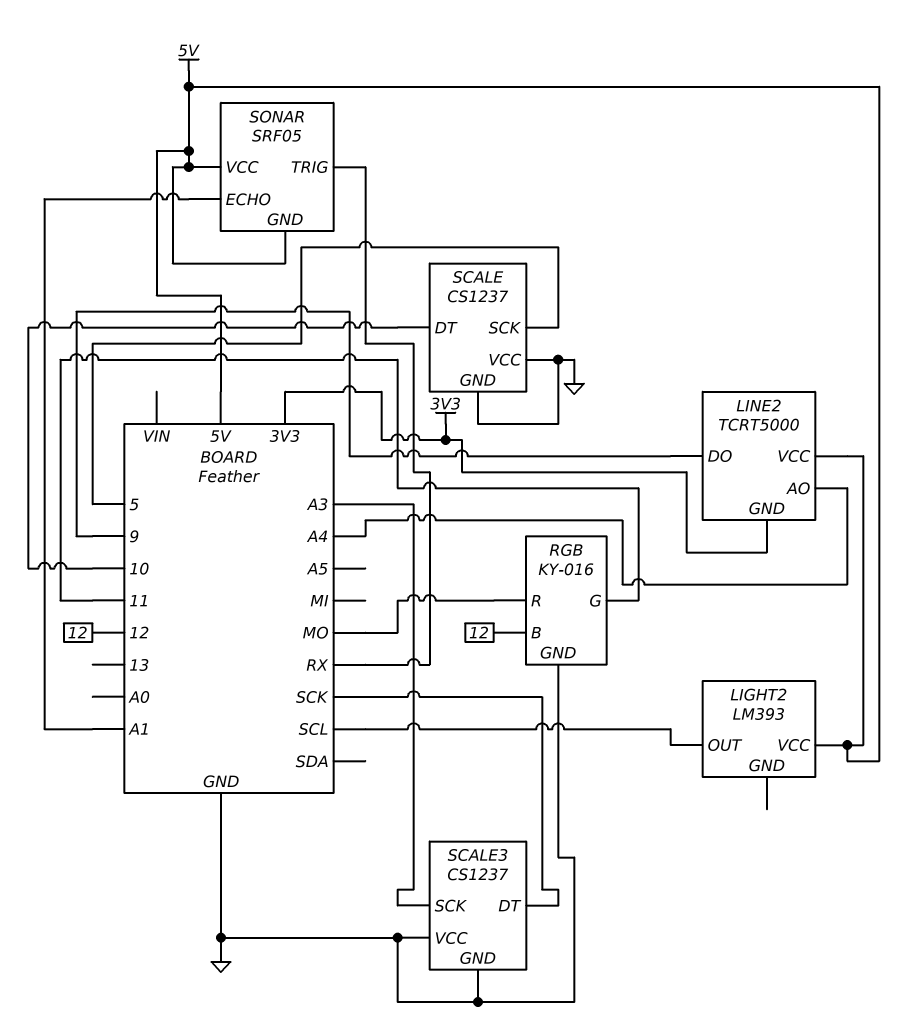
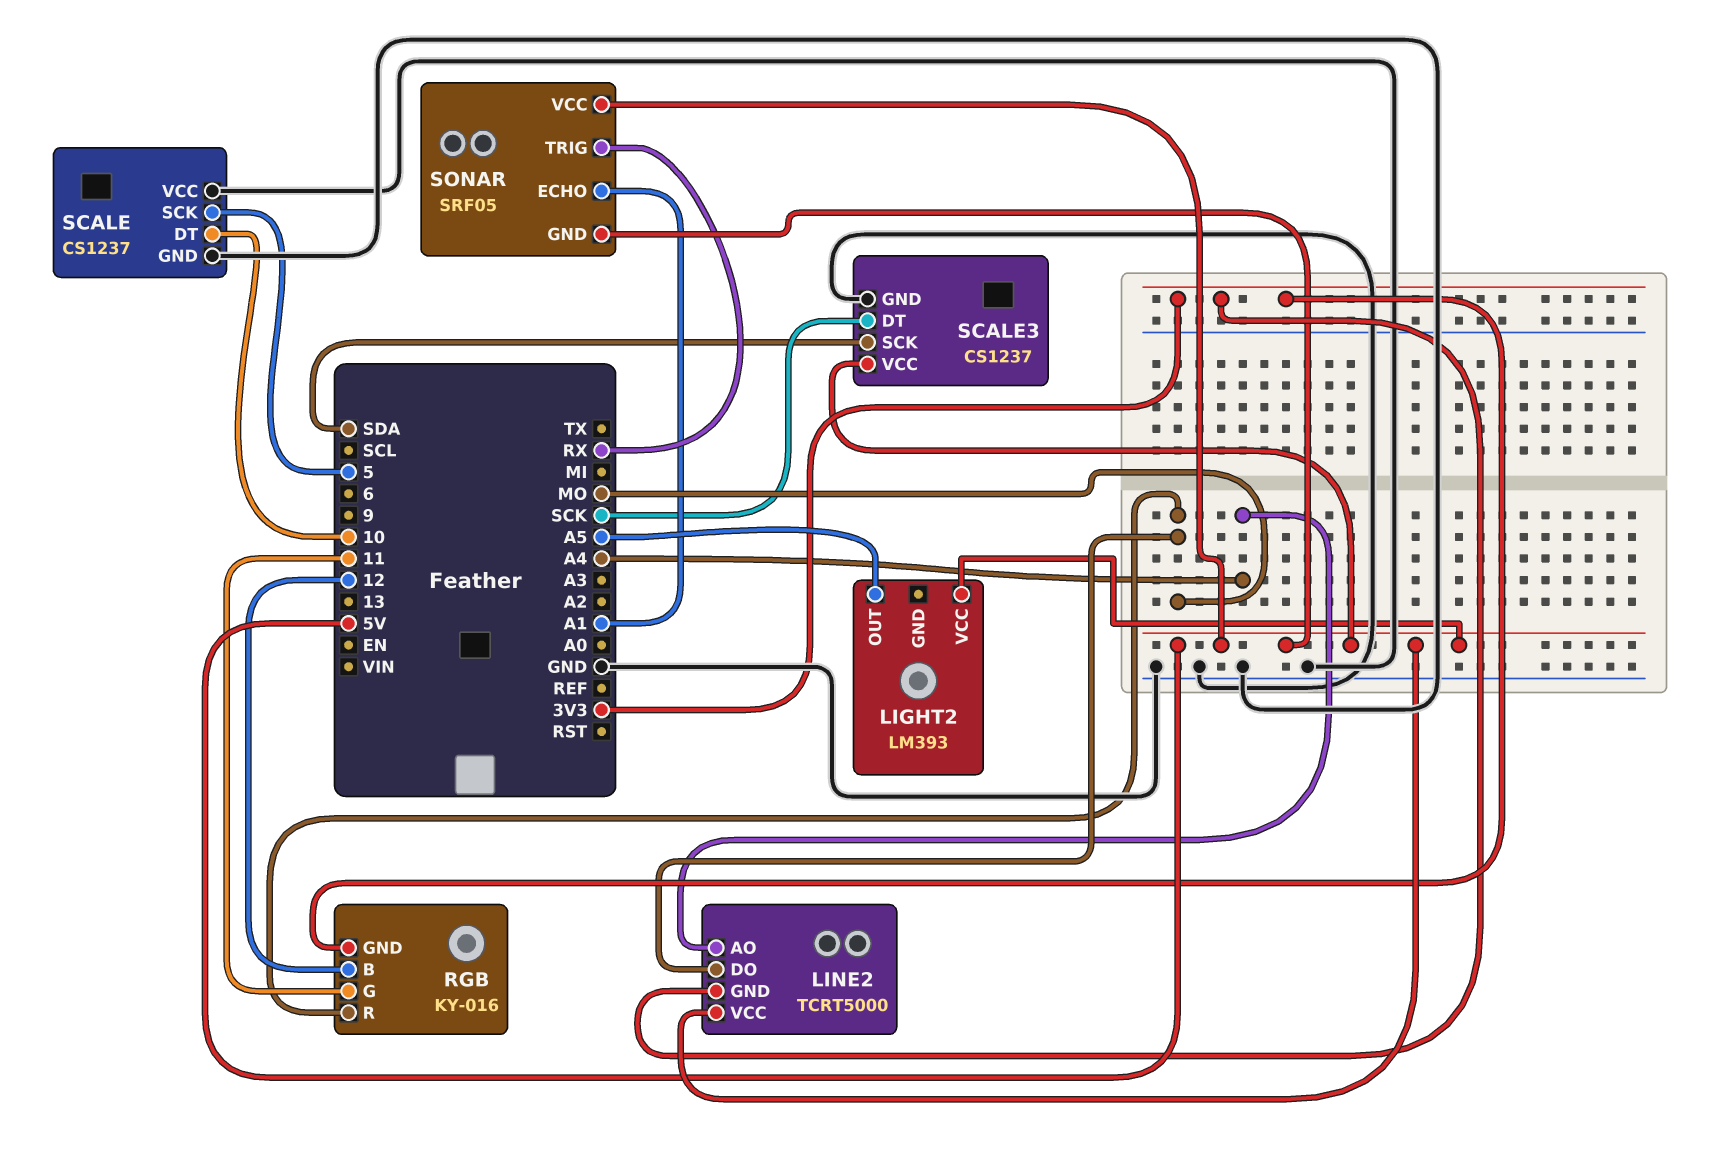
LIGHT2 pin OUT: SCL -> A5
LINE2 pin DO: 9 -> MO
RGB pin GND: GND -> 3V3
SCALE3 pin SCK: A3 -> SDA
SCALE3 pin VCC: GND -> 5V

